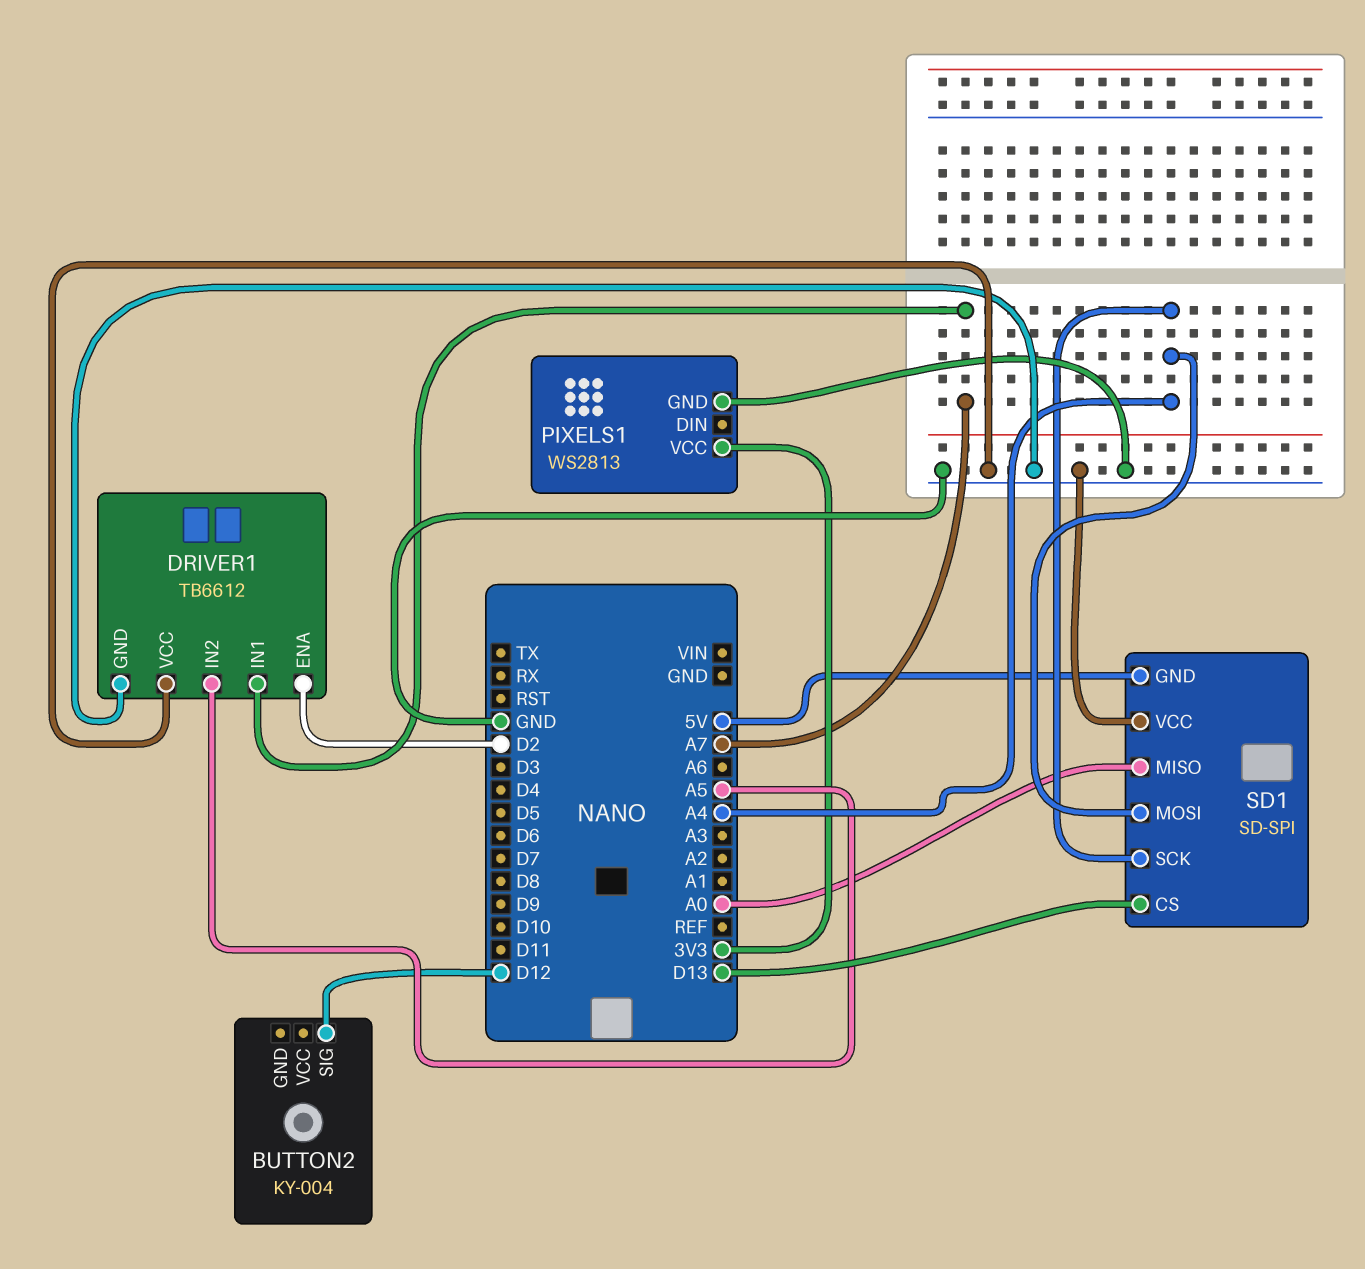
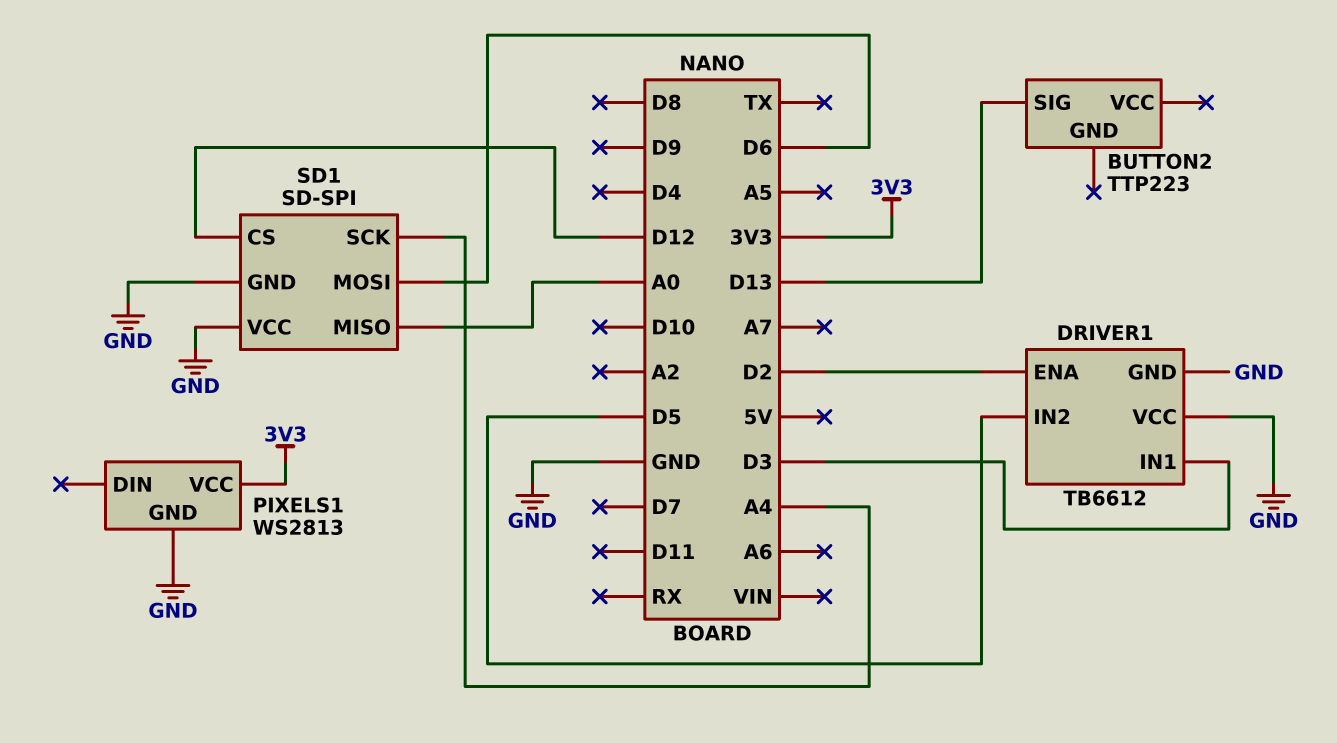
BUTTON2: KY-004 -> TTP223
BUTTON2 pin SIG: D12 -> D13
DRIVER1 pin IN1: A7 -> D3
DRIVER1 pin IN2: A5 -> D5
SD1 pin CS: D13 -> D12
SD1 pin GND: 5V -> GND
SD1 pin MOSI: A4 -> D6

